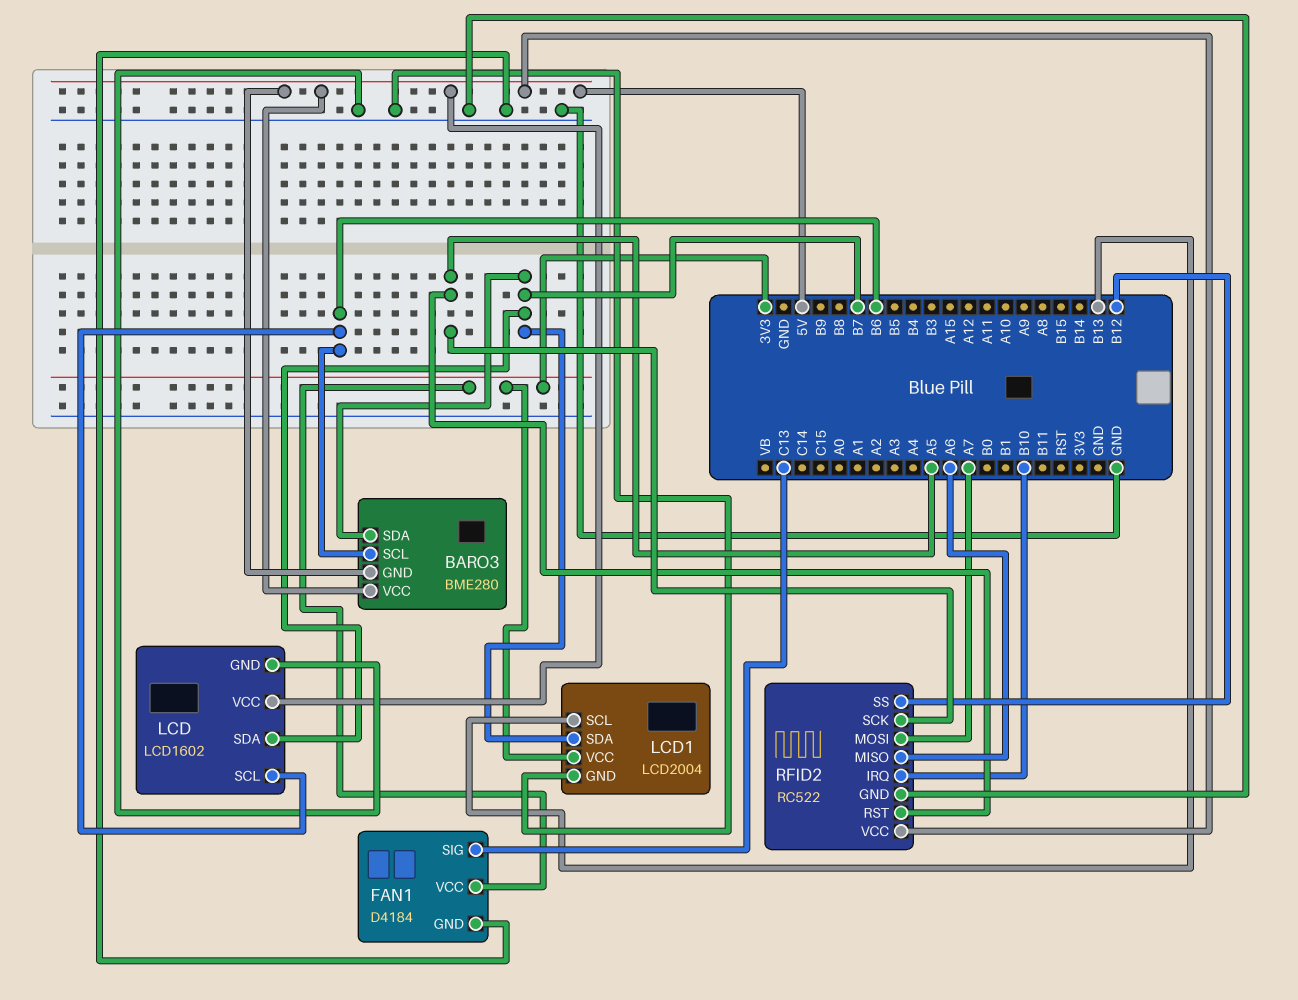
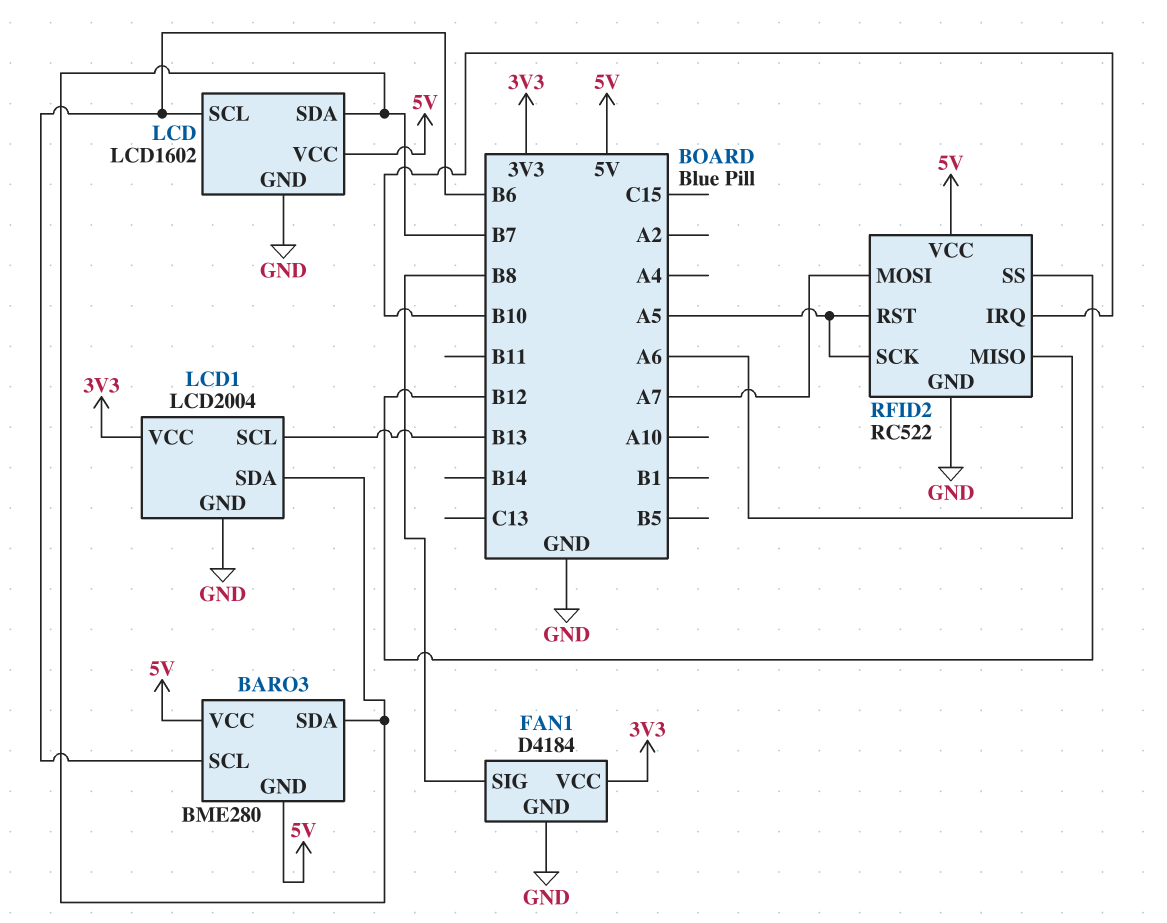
FAN1 pin SIG: C13 -> B8

